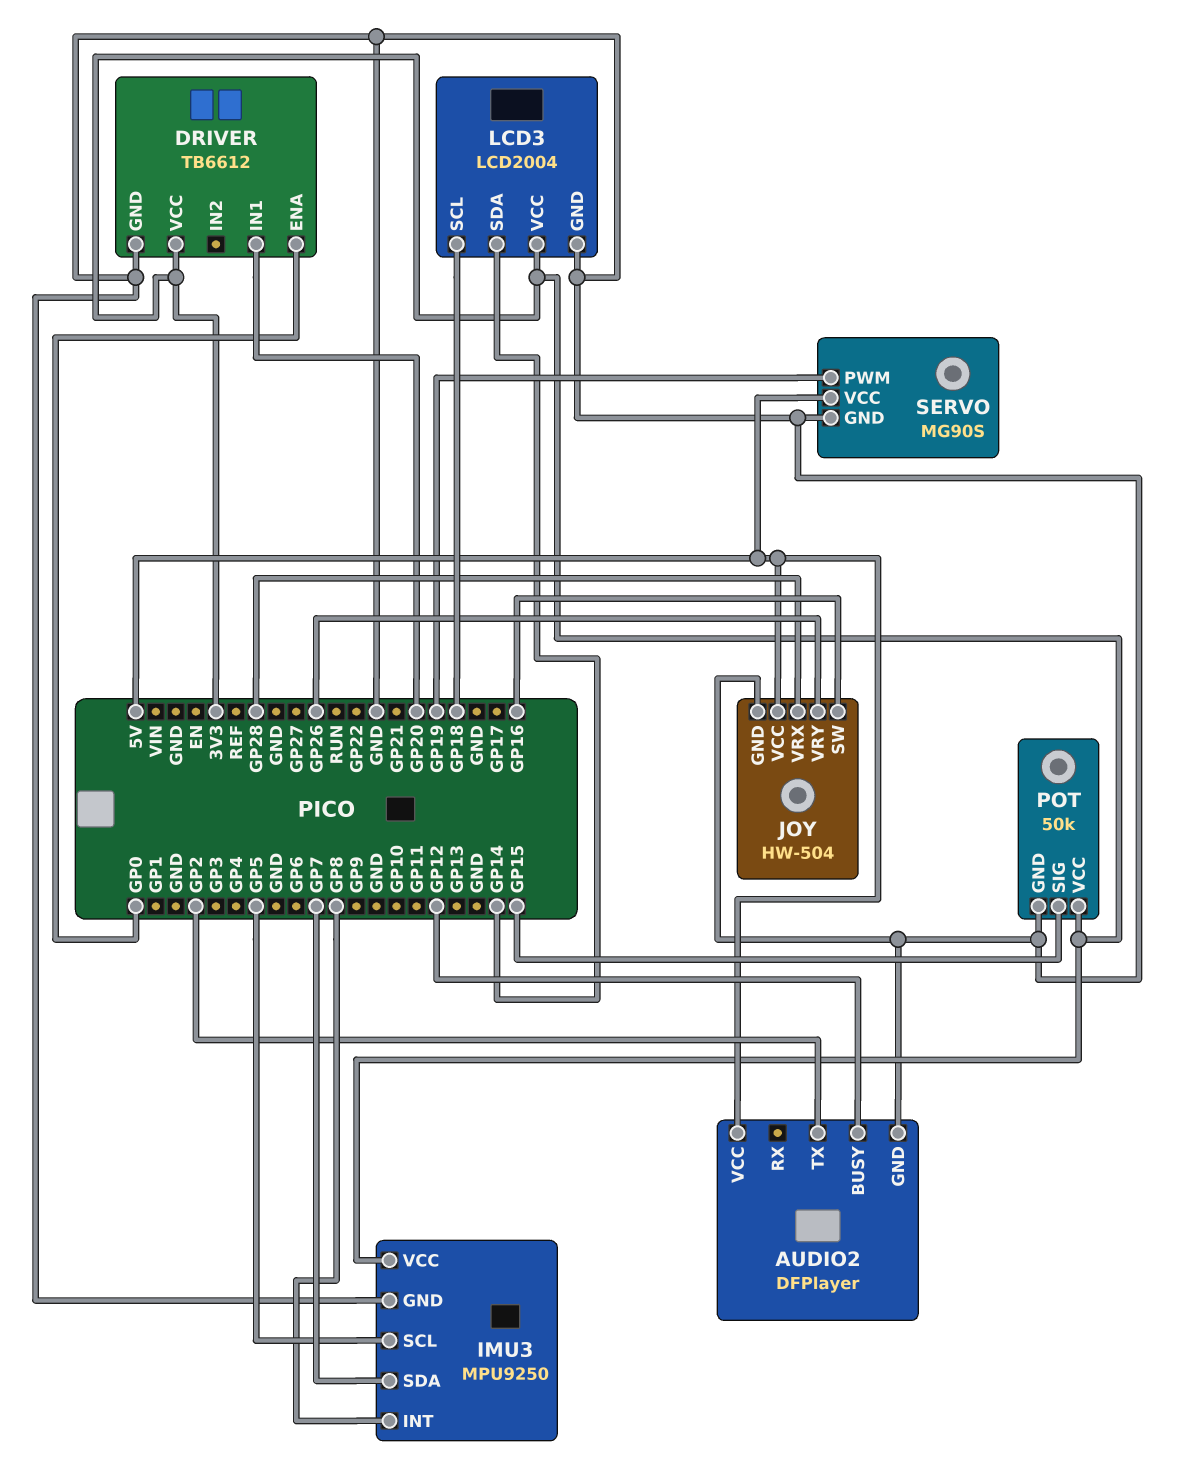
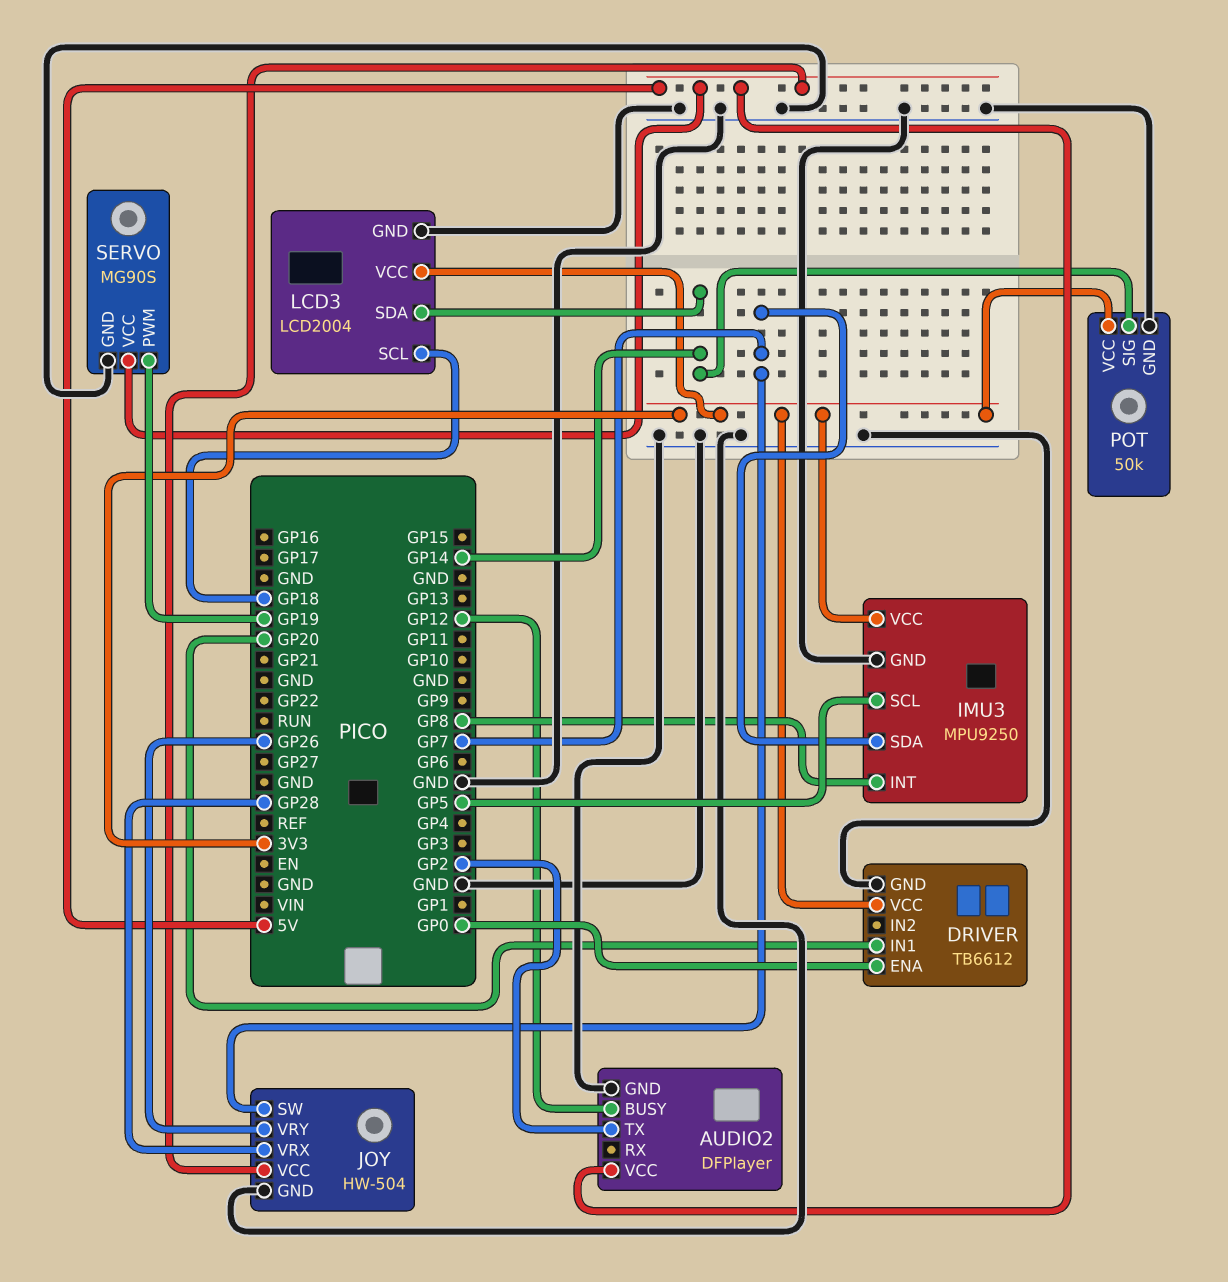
JOY pin SW: GP16 -> GP7
POT pin SIG: GP15 -> GP14

